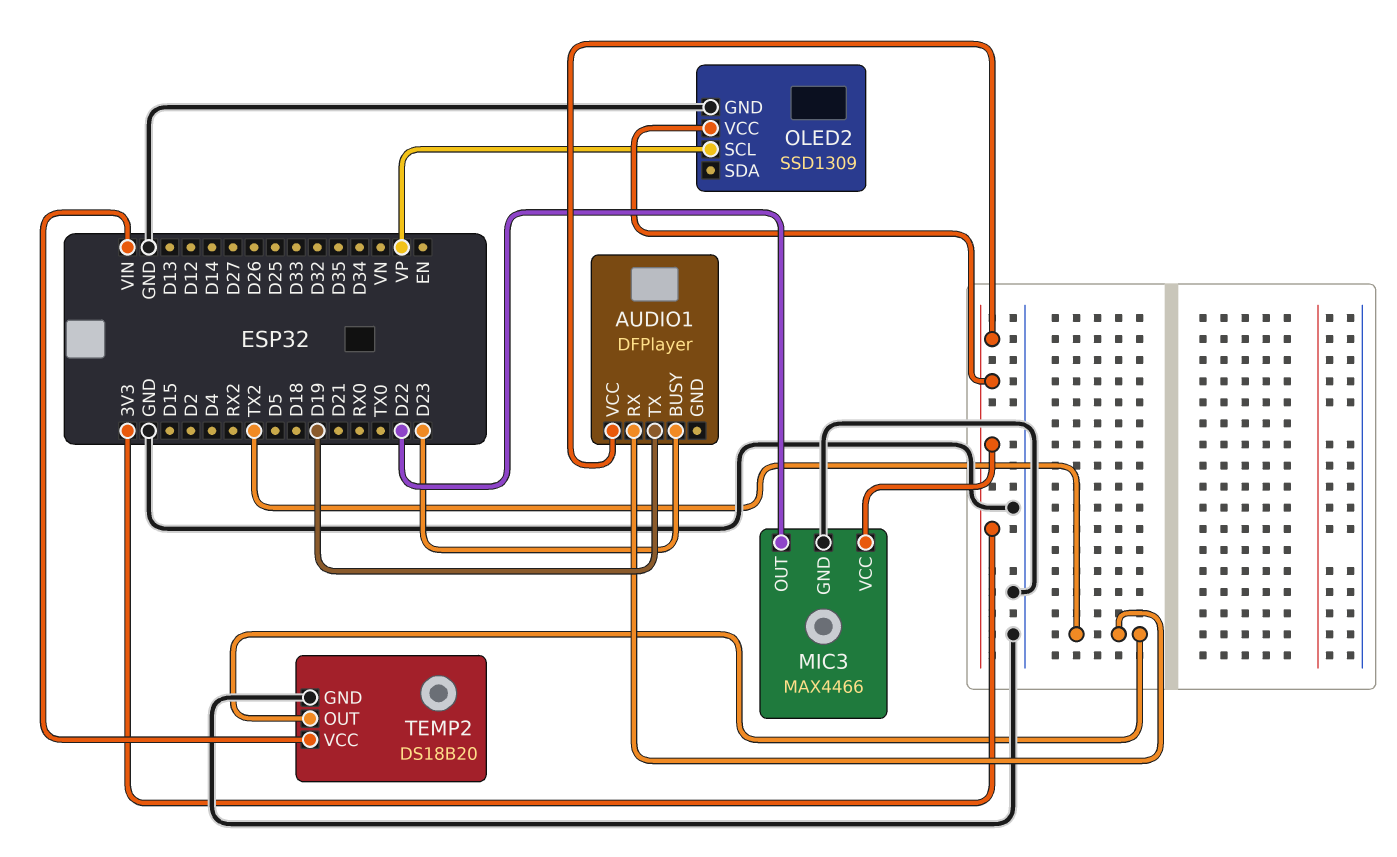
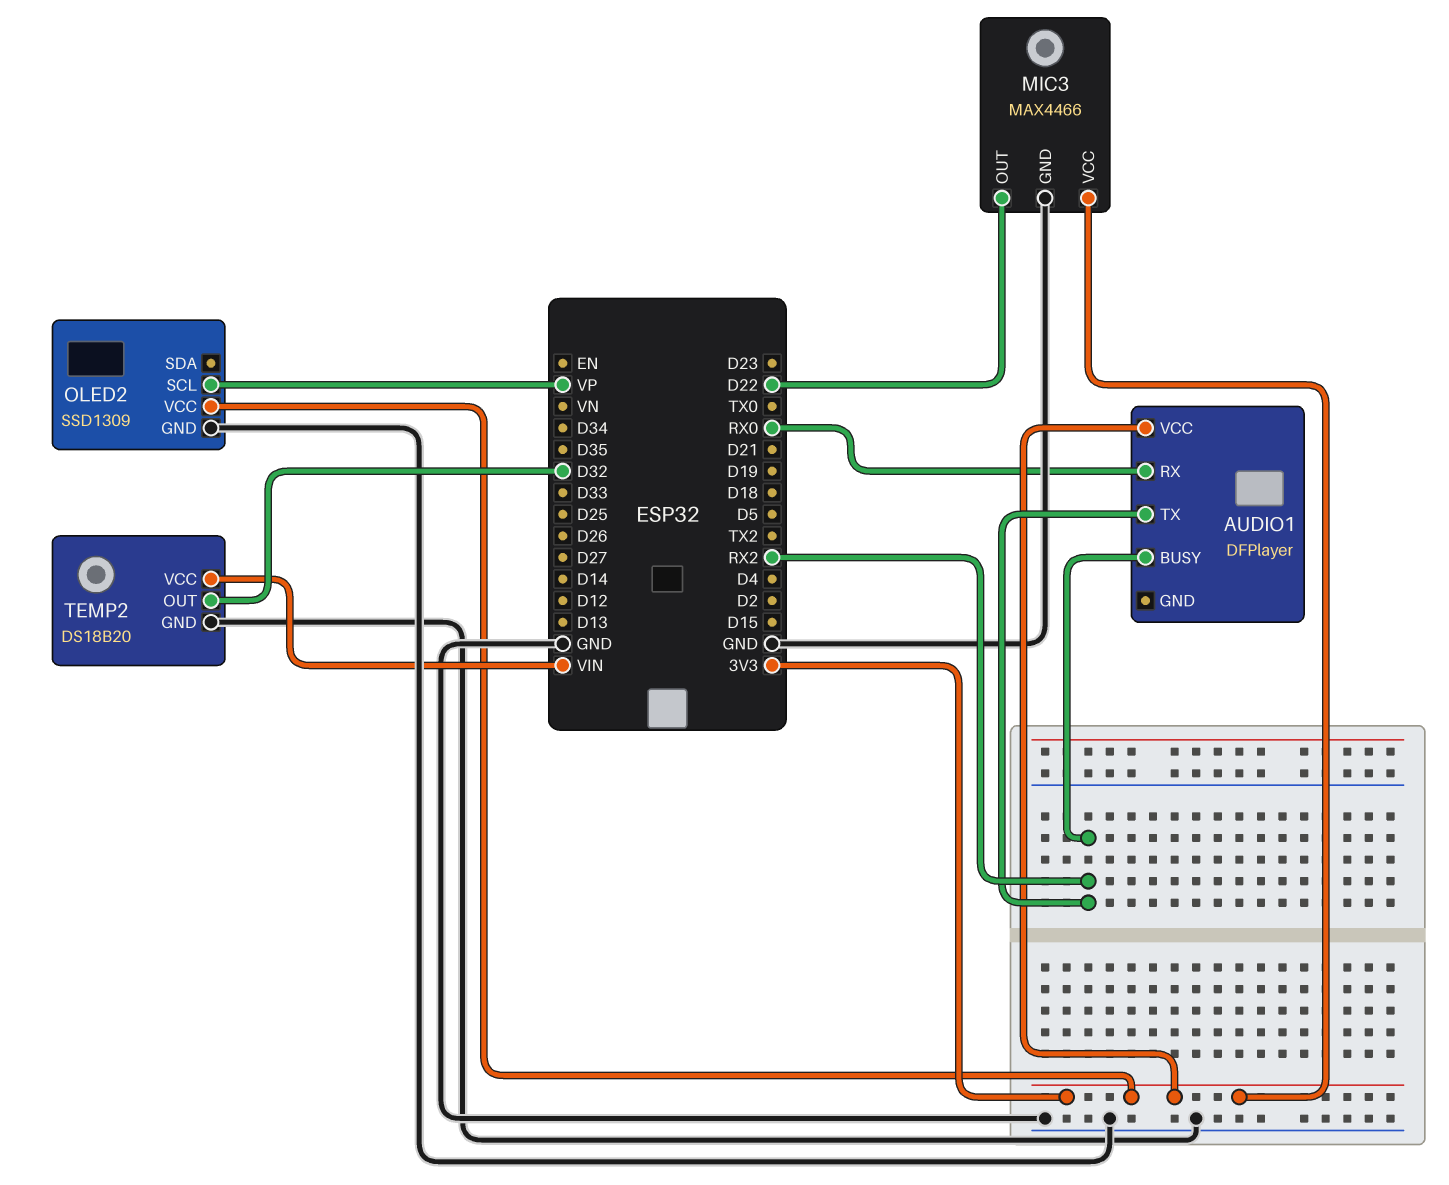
AUDIO1 pin BUSY: D23 -> RX2
AUDIO1 pin RX: TX2 -> RX0
AUDIO1 pin TX: D19 -> RX2
TEMP2 pin OUT: TX2 -> D32

